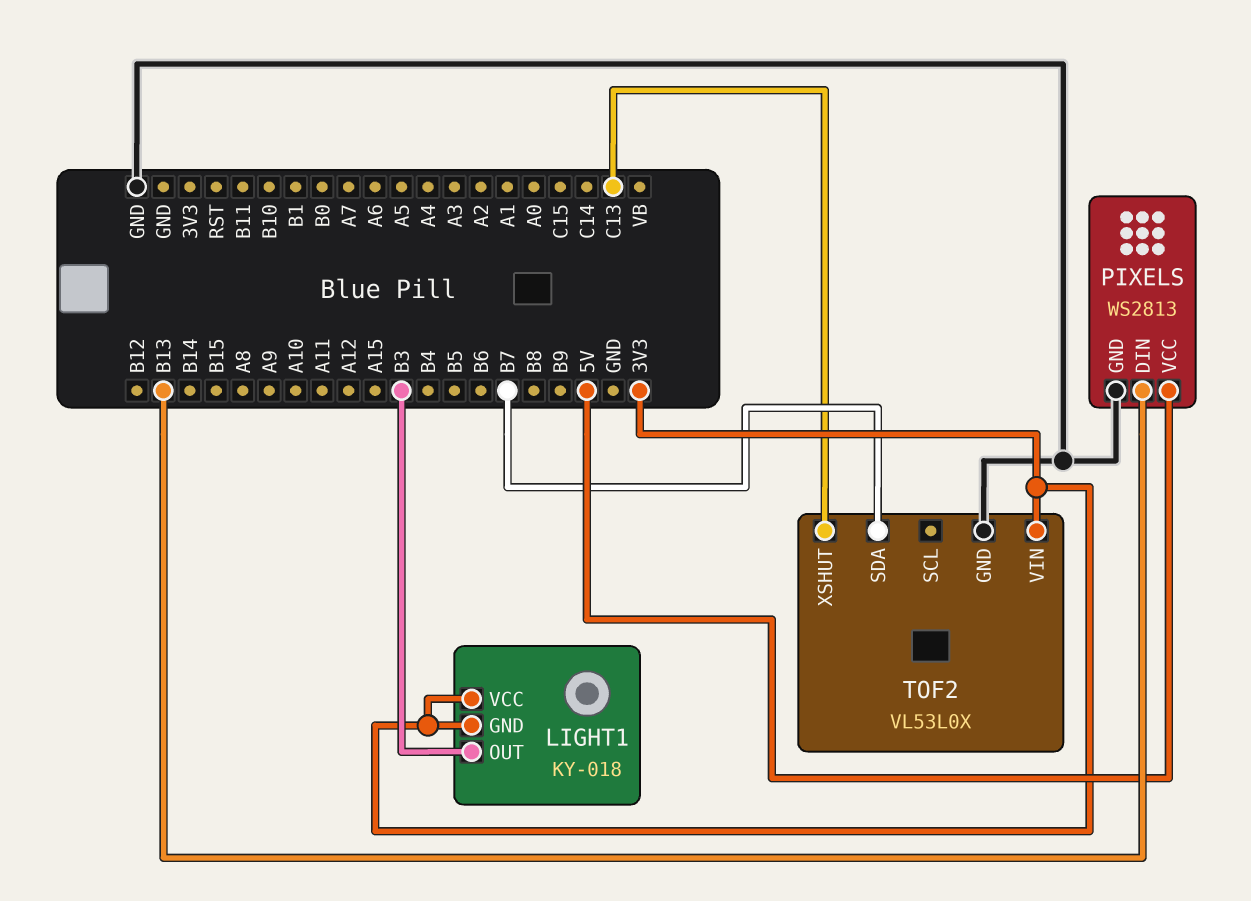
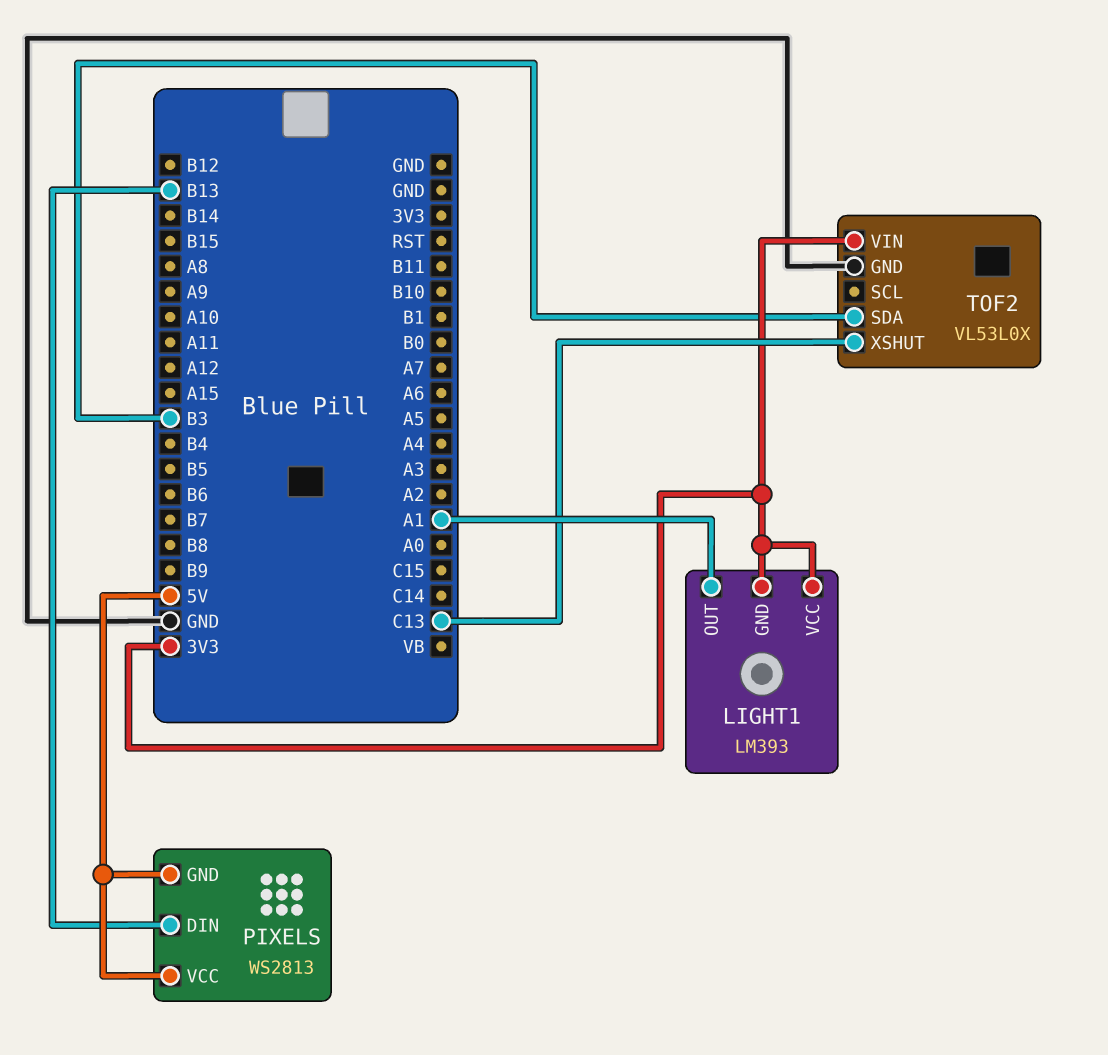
LIGHT1: KY-018 -> LM393
LIGHT1 pin OUT: B3 -> A1
PIXELS pin GND: GND -> 5V
TOF2 pin SDA: B7 -> B3

